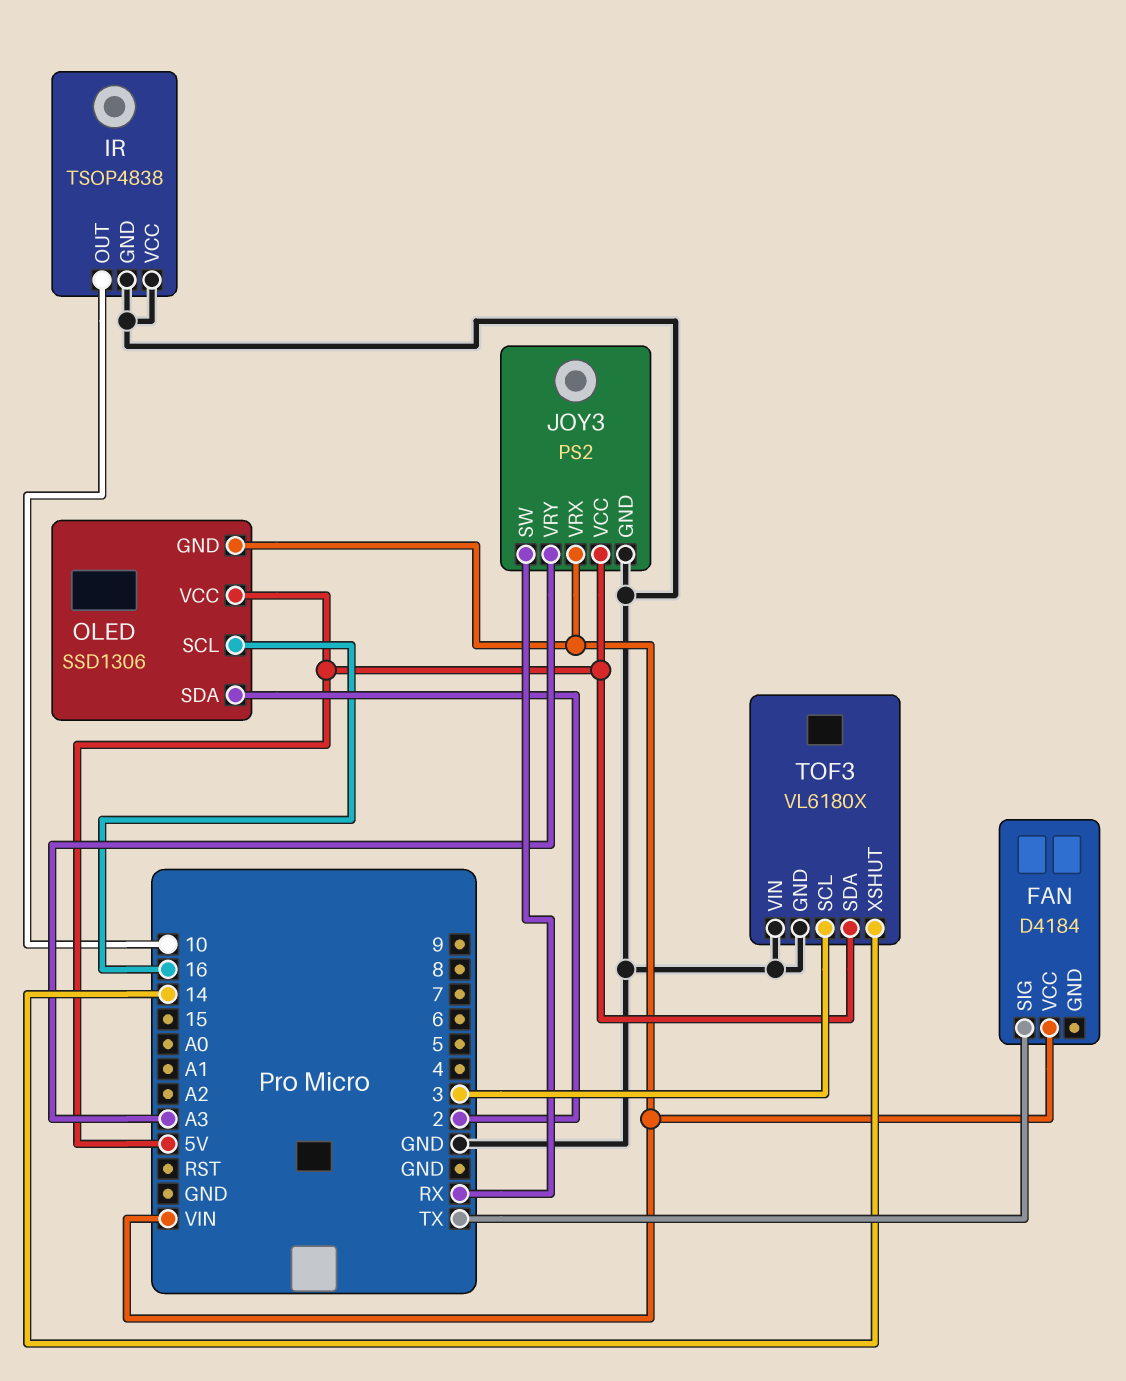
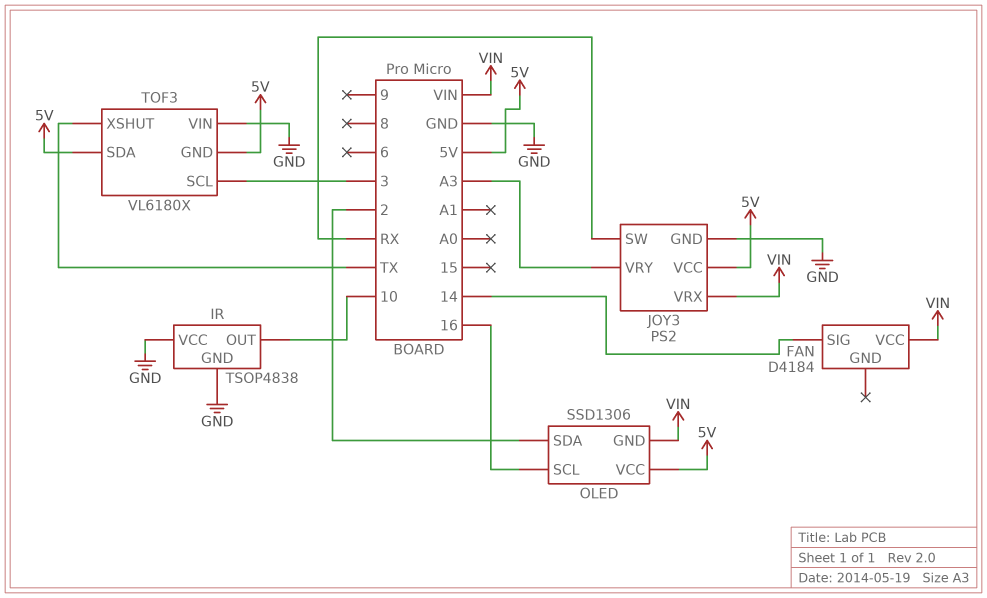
FAN pin SIG: TX -> 14
TOF3 pin GND: GND -> 5V
TOF3 pin XSHUT: 14 -> TX

